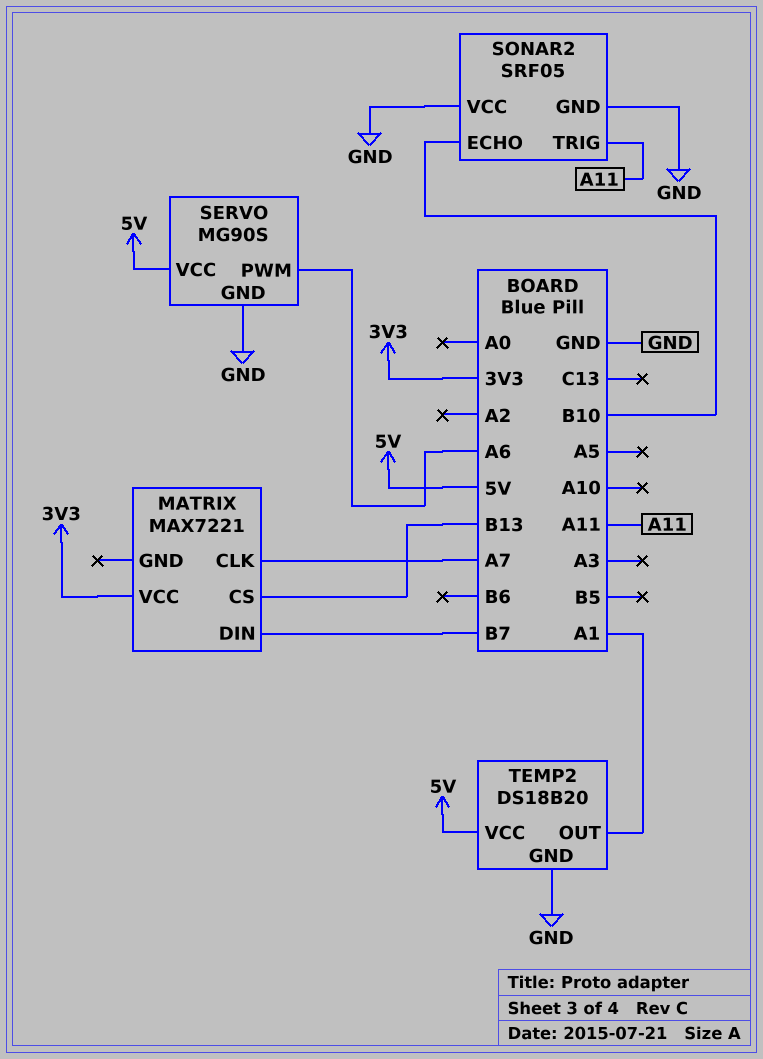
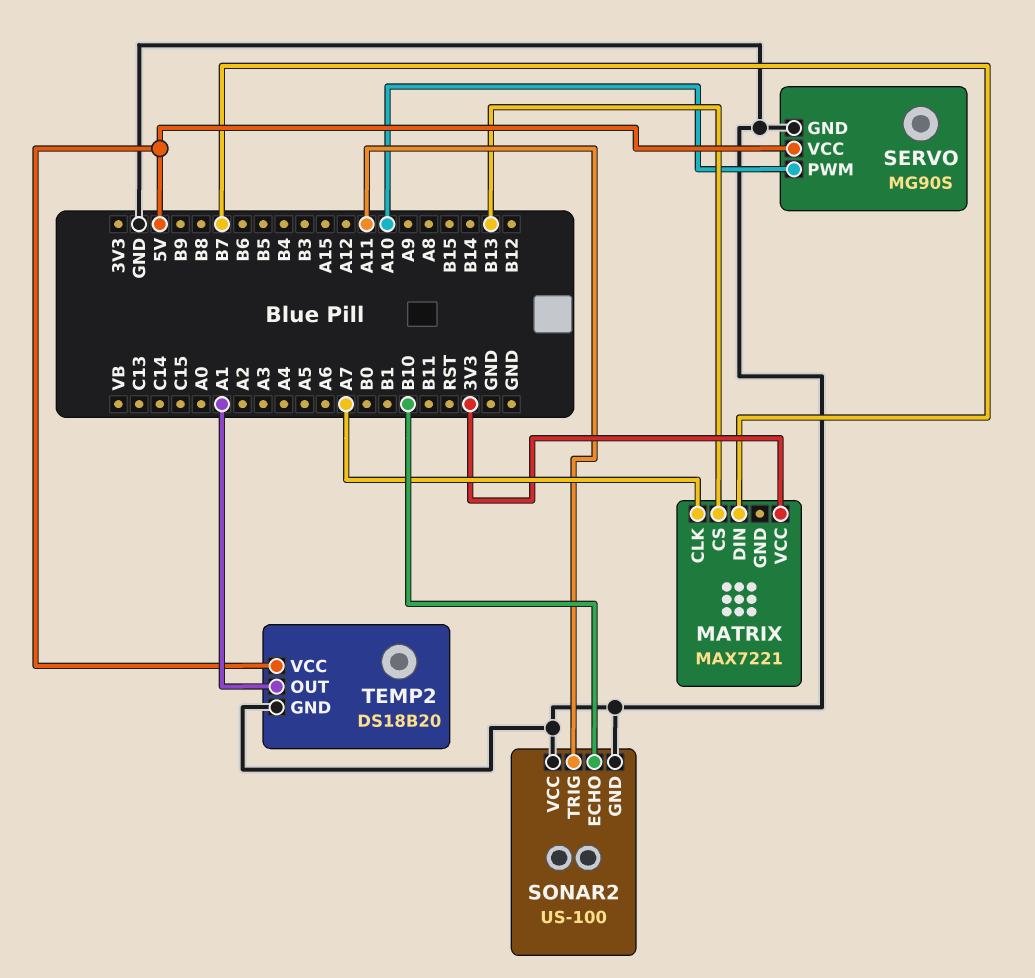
SERVO pin PWM: A6 -> A10
SONAR2: SRF05 -> US-100

